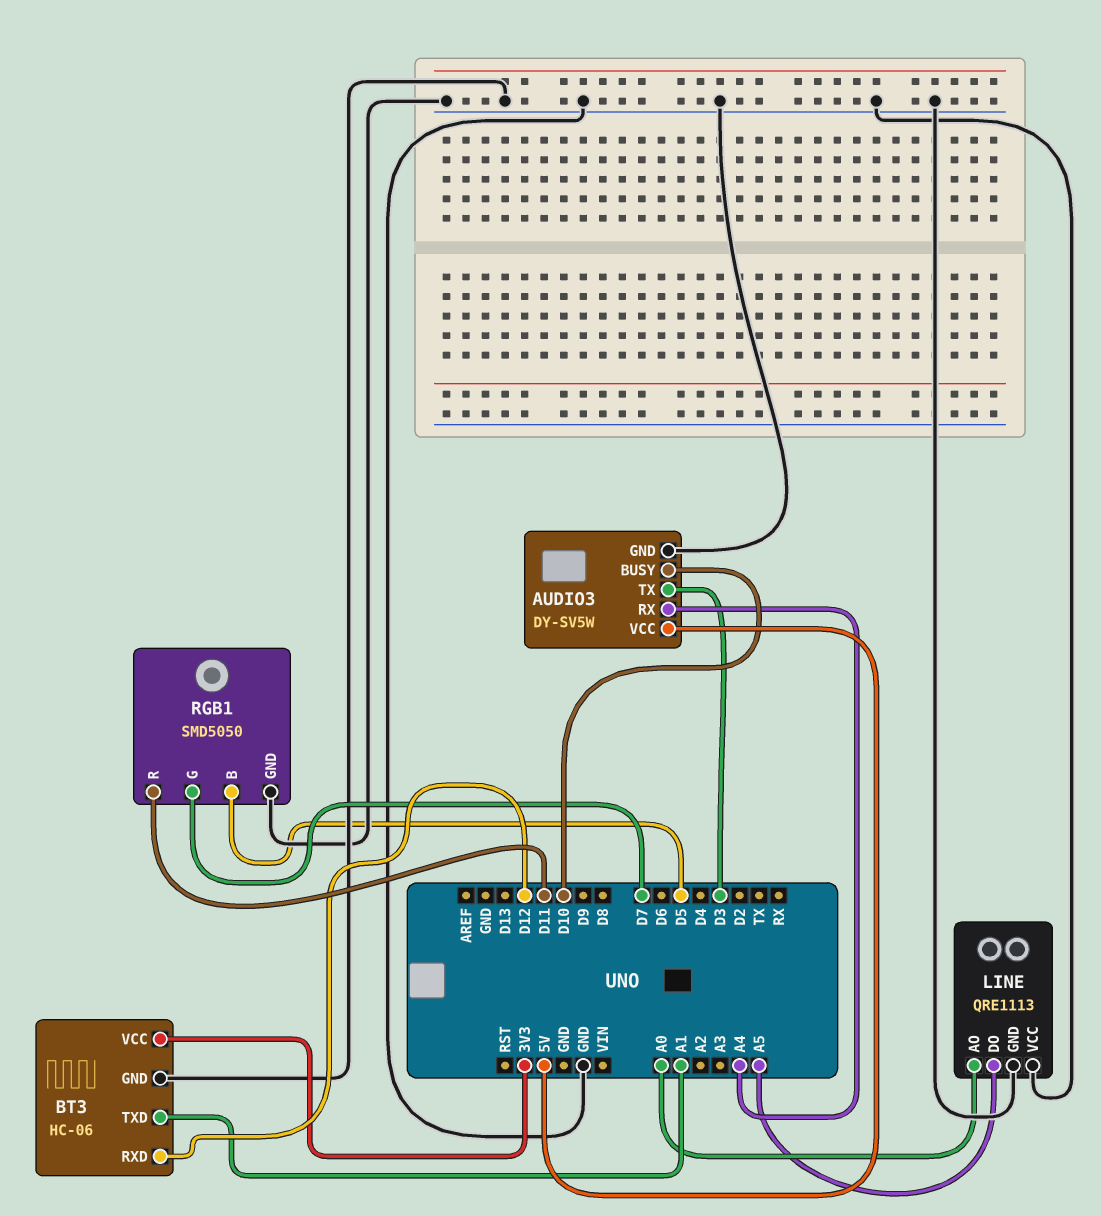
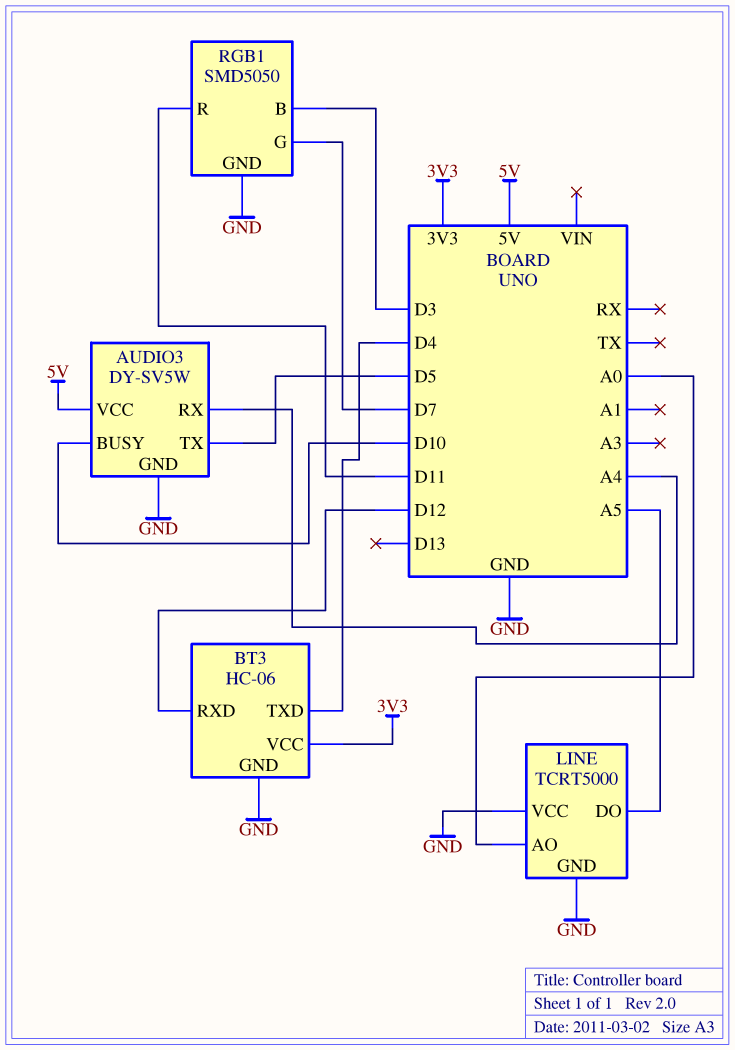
AUDIO3 pin TX: D3 -> D5
BT3 pin TXD: A1 -> D4
LINE: QRE1113 -> TCRT5000
RGB1 pin B: D5 -> D3

